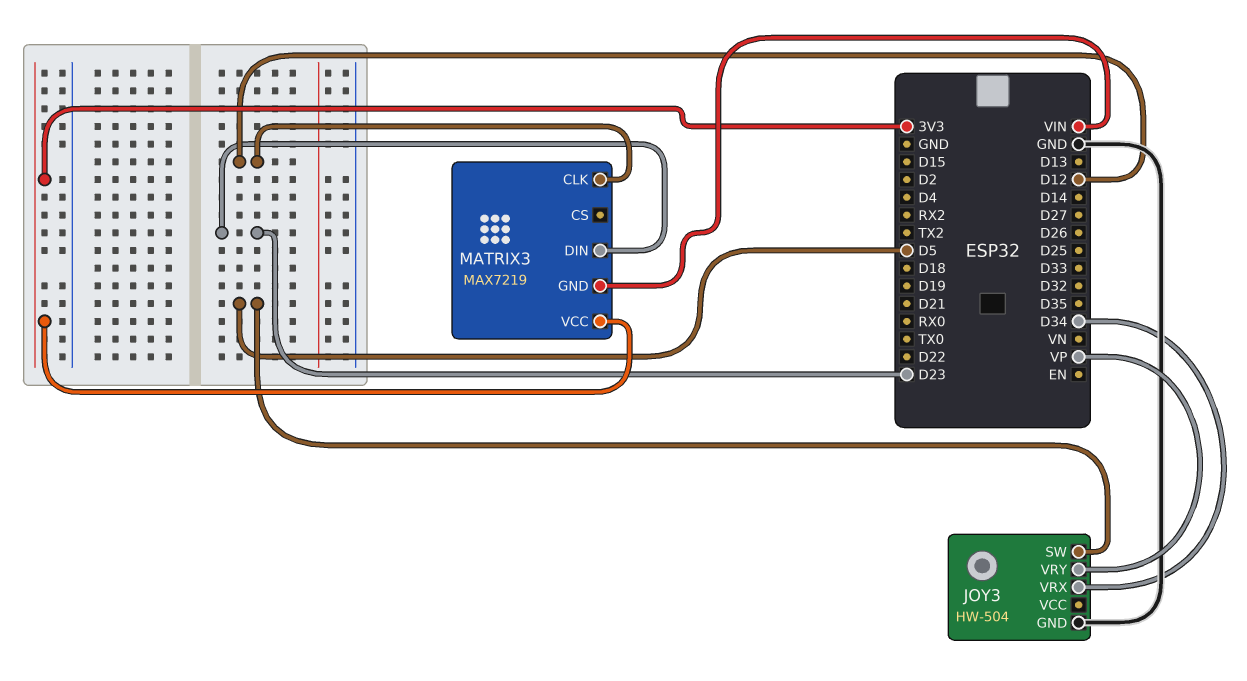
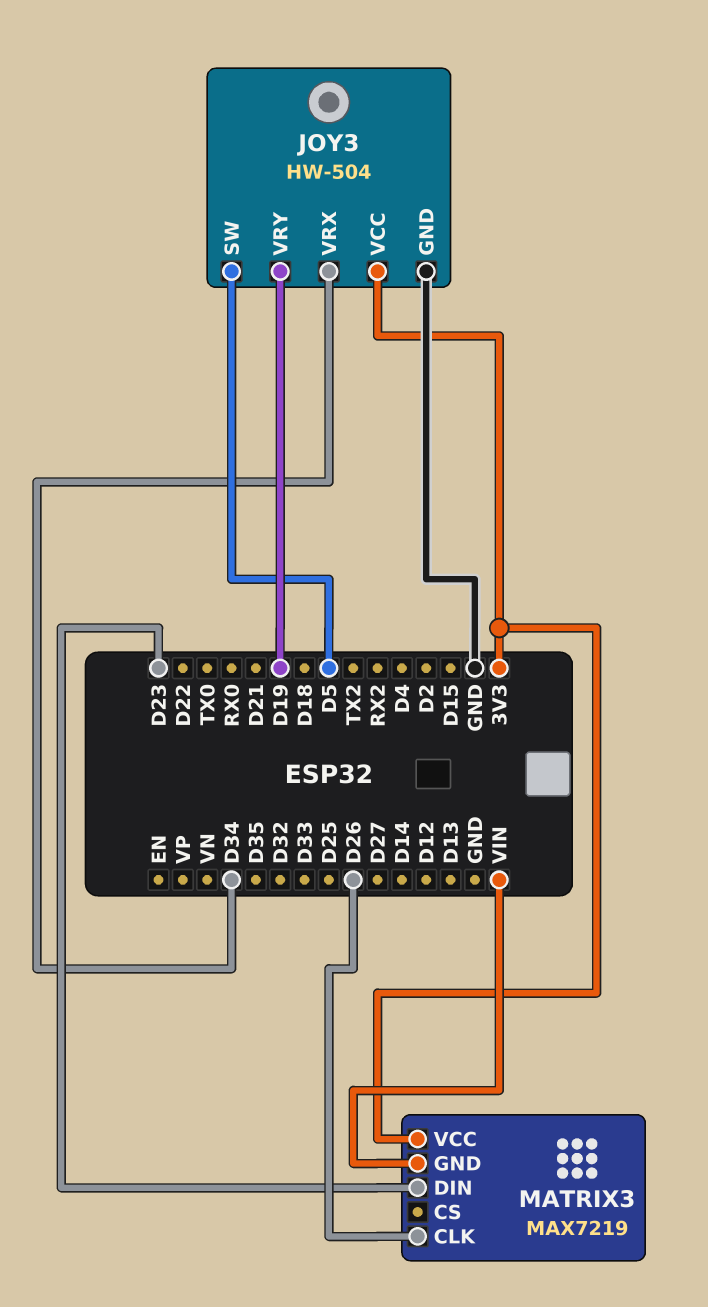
JOY3 pin VCC: none -> 3V3
JOY3 pin VRY: VP -> D19
MATRIX3 pin CLK: D12 -> D26

